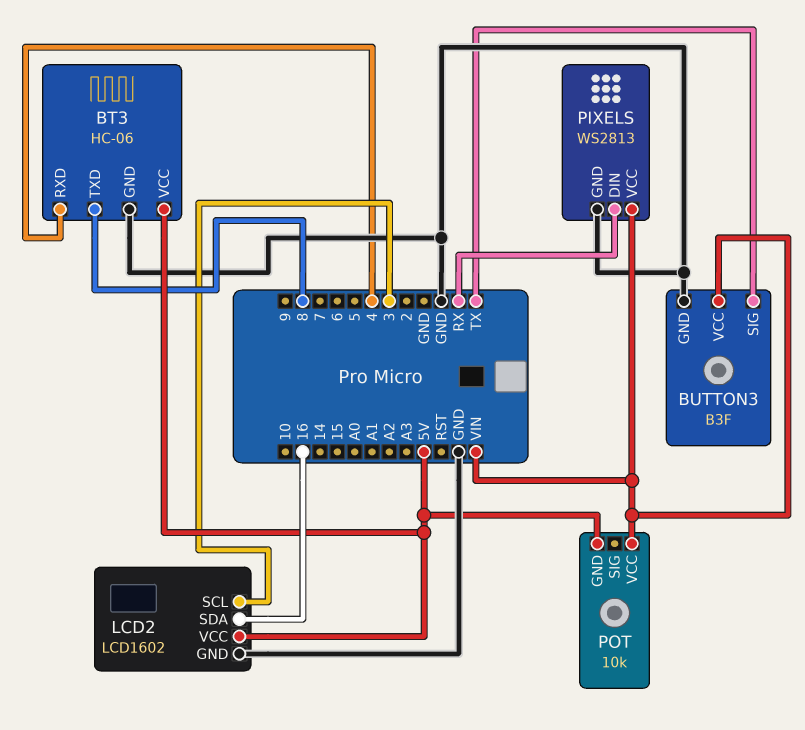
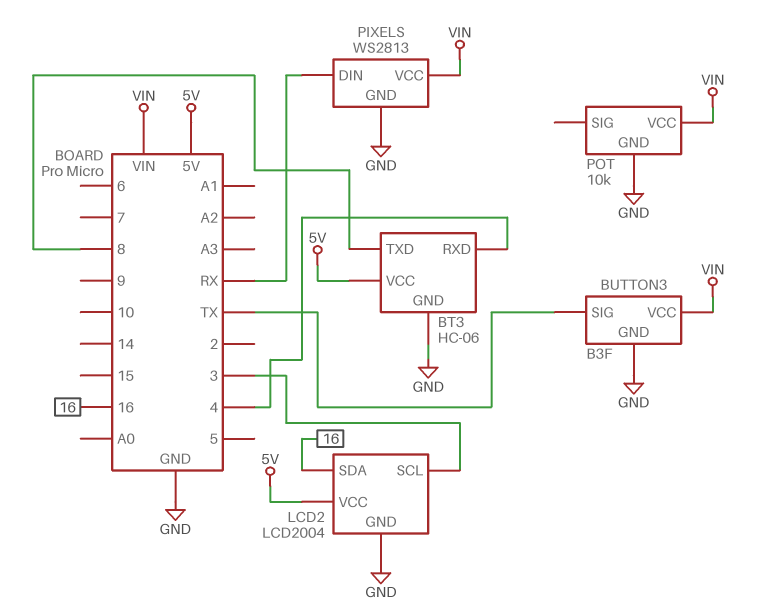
LCD2: LCD1602 -> LCD2004
POT pin GND: 5V -> GND

